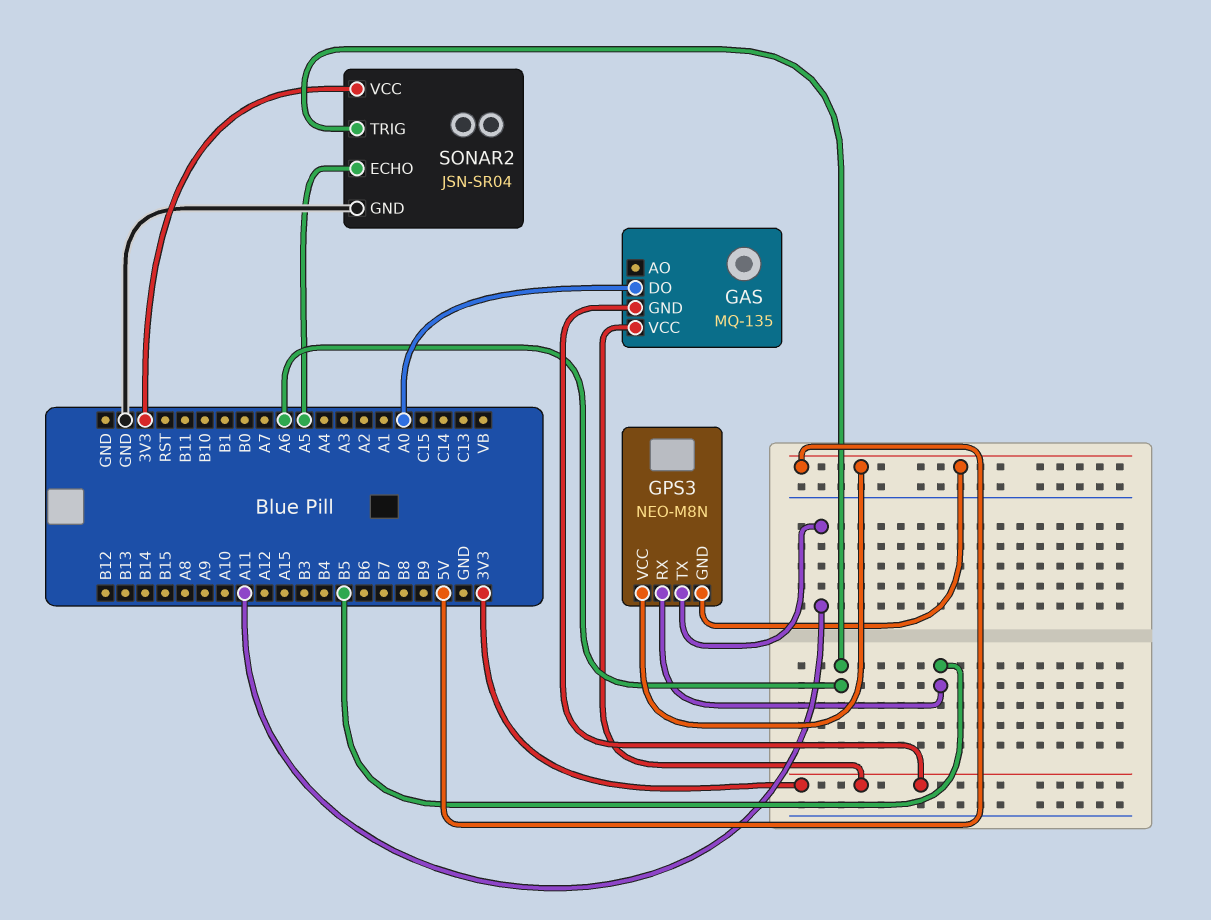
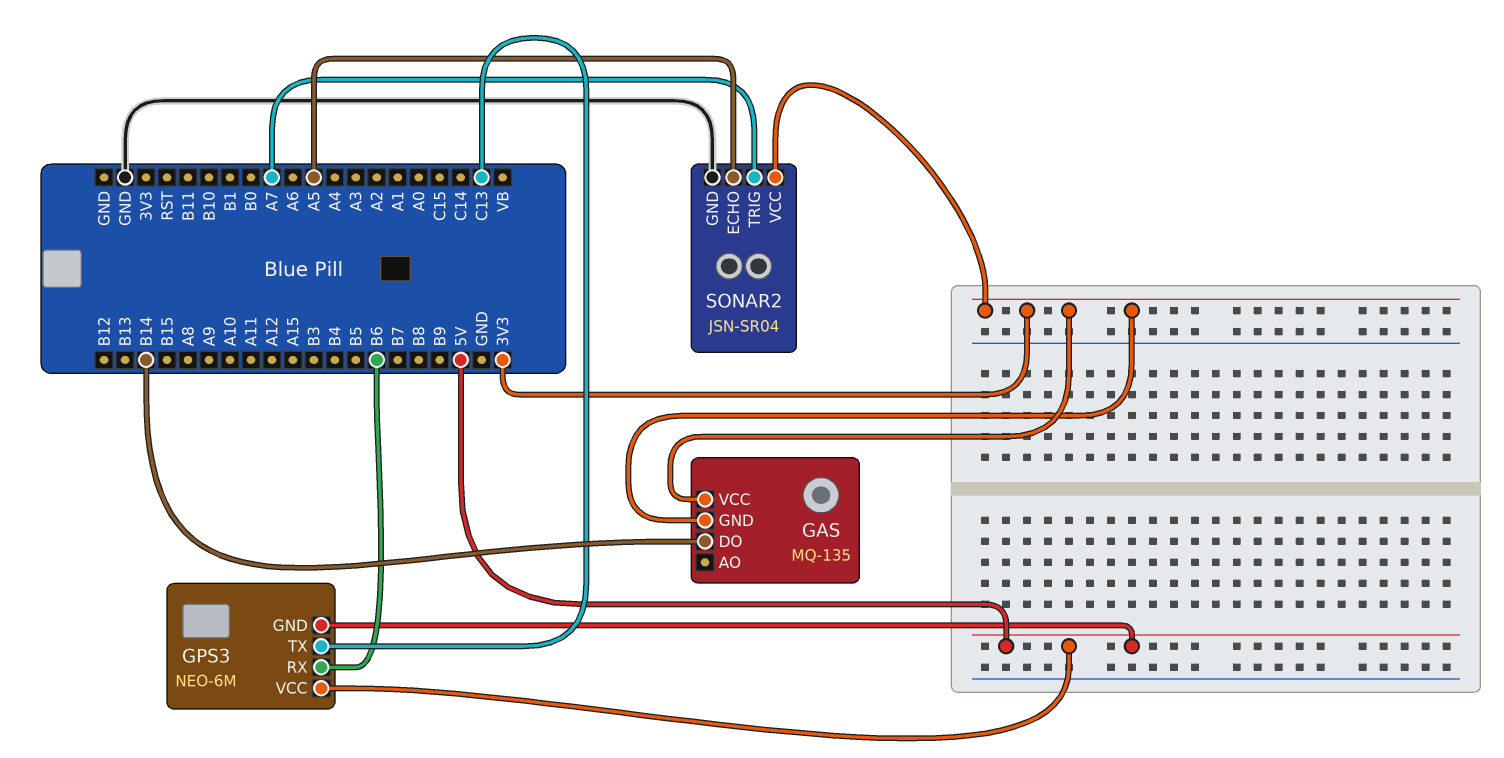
GAS pin DO: A0 -> B14
GPS3: NEO-M8N -> NEO-6M
GPS3 pin RX: B5 -> B6
GPS3 pin TX: A11 -> C13
SONAR2 pin TRIG: A6 -> A7

